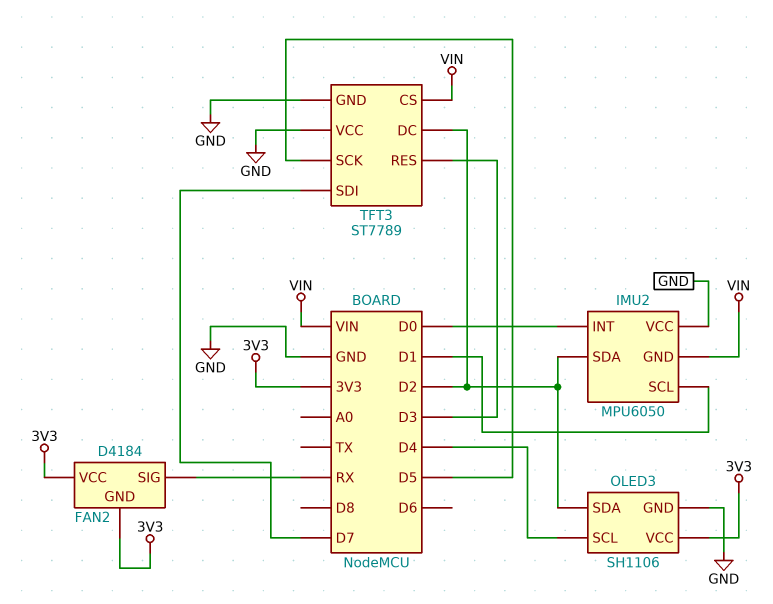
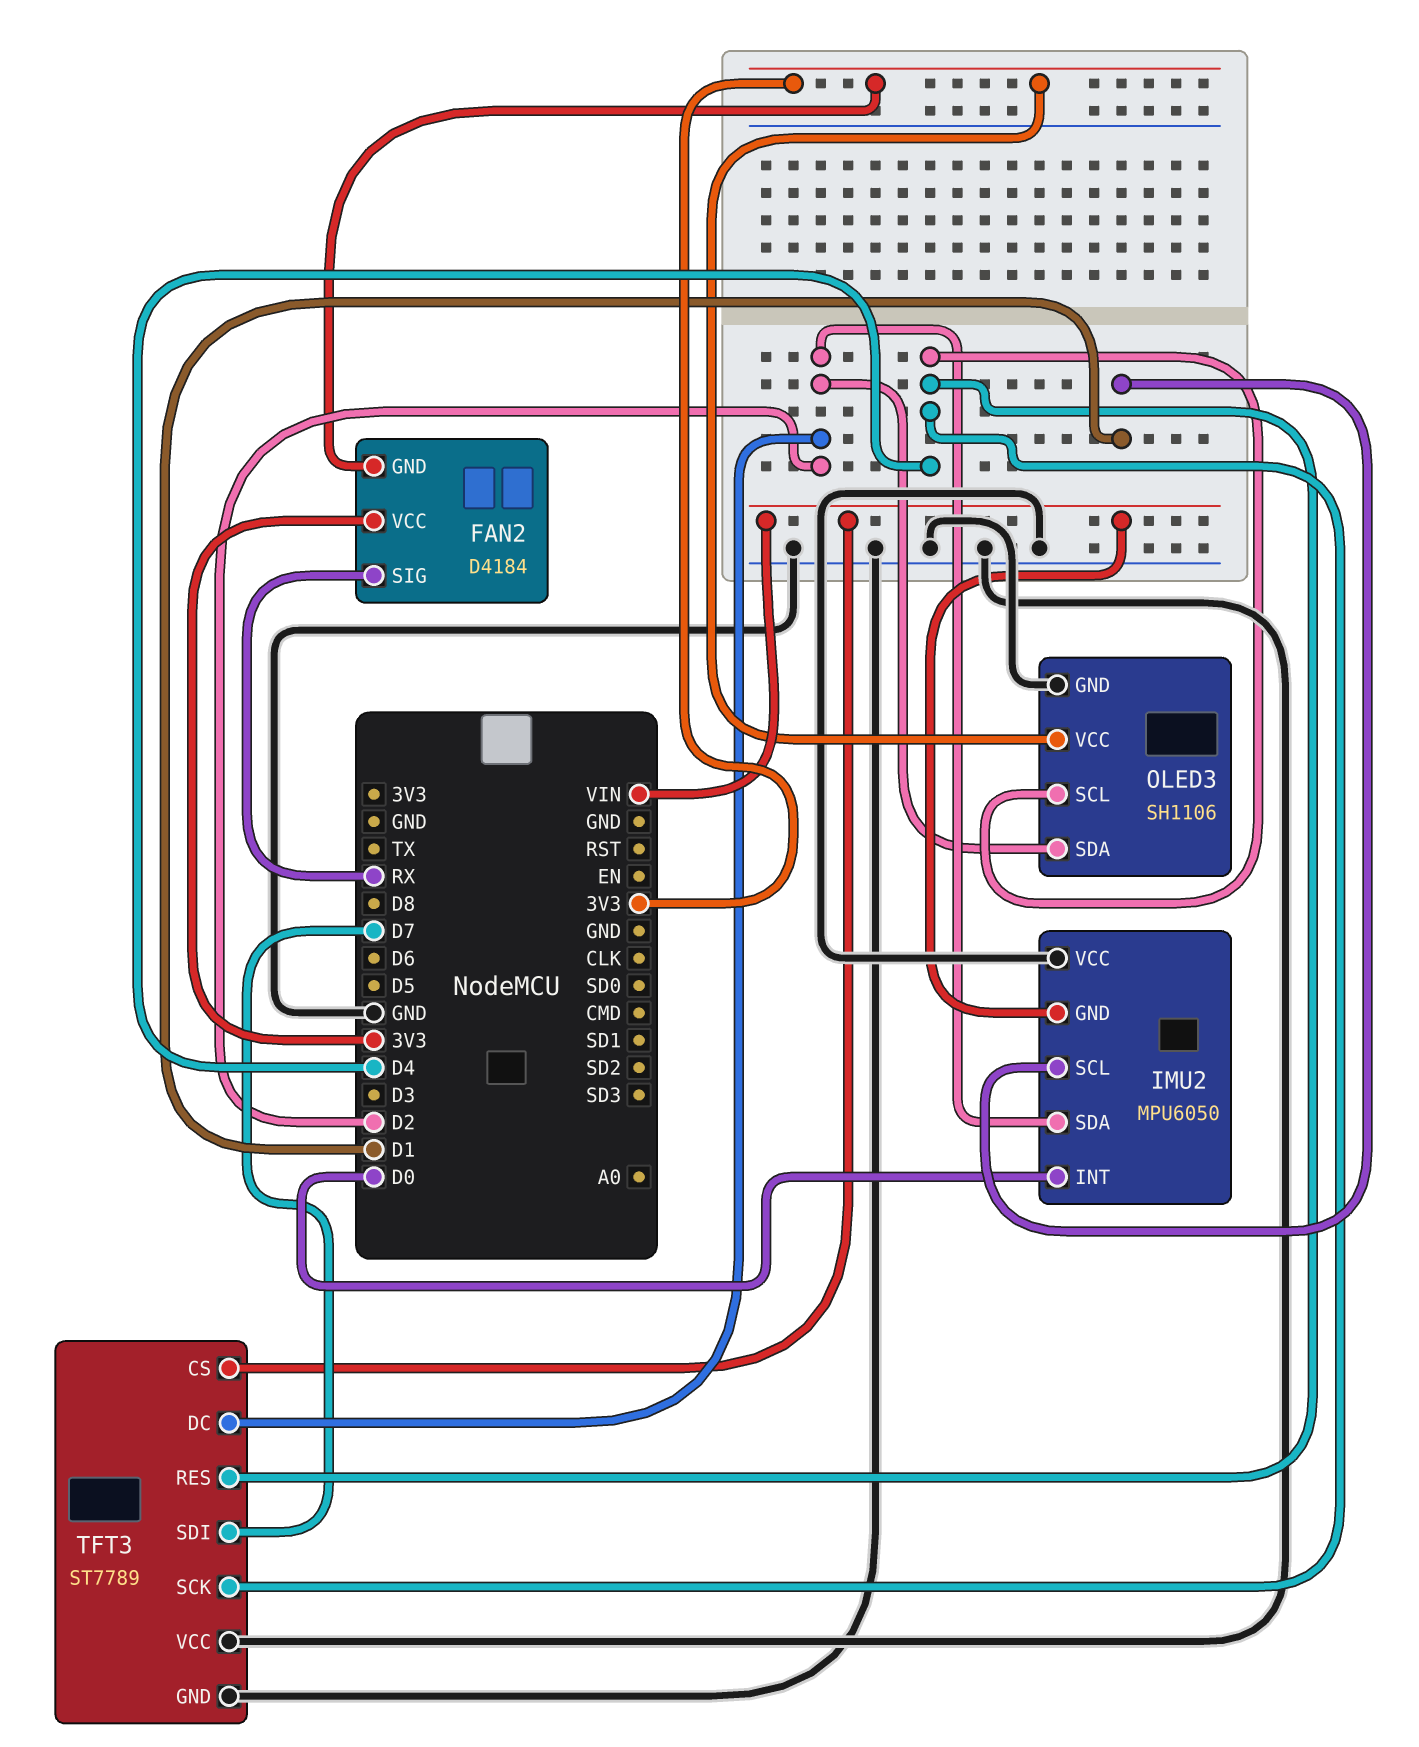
TFT3 pin RES: D3 -> D4
TFT3 pin SCK: D5 -> D4

